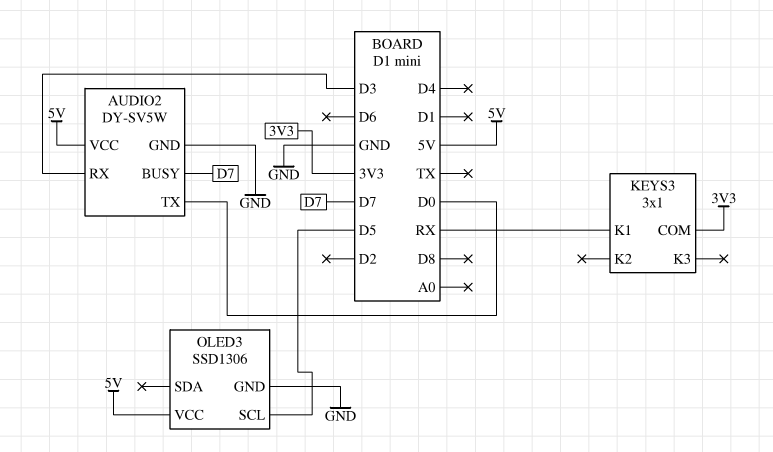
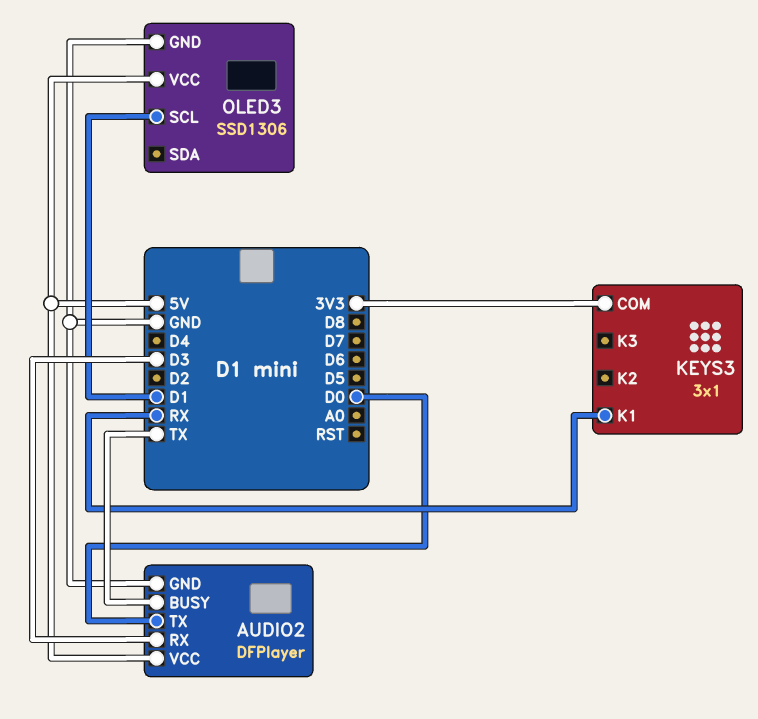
AUDIO2: DY-SV5W -> DFPlayer
AUDIO2 pin BUSY: D7 -> TX
OLED3 pin SCL: D5 -> D1

